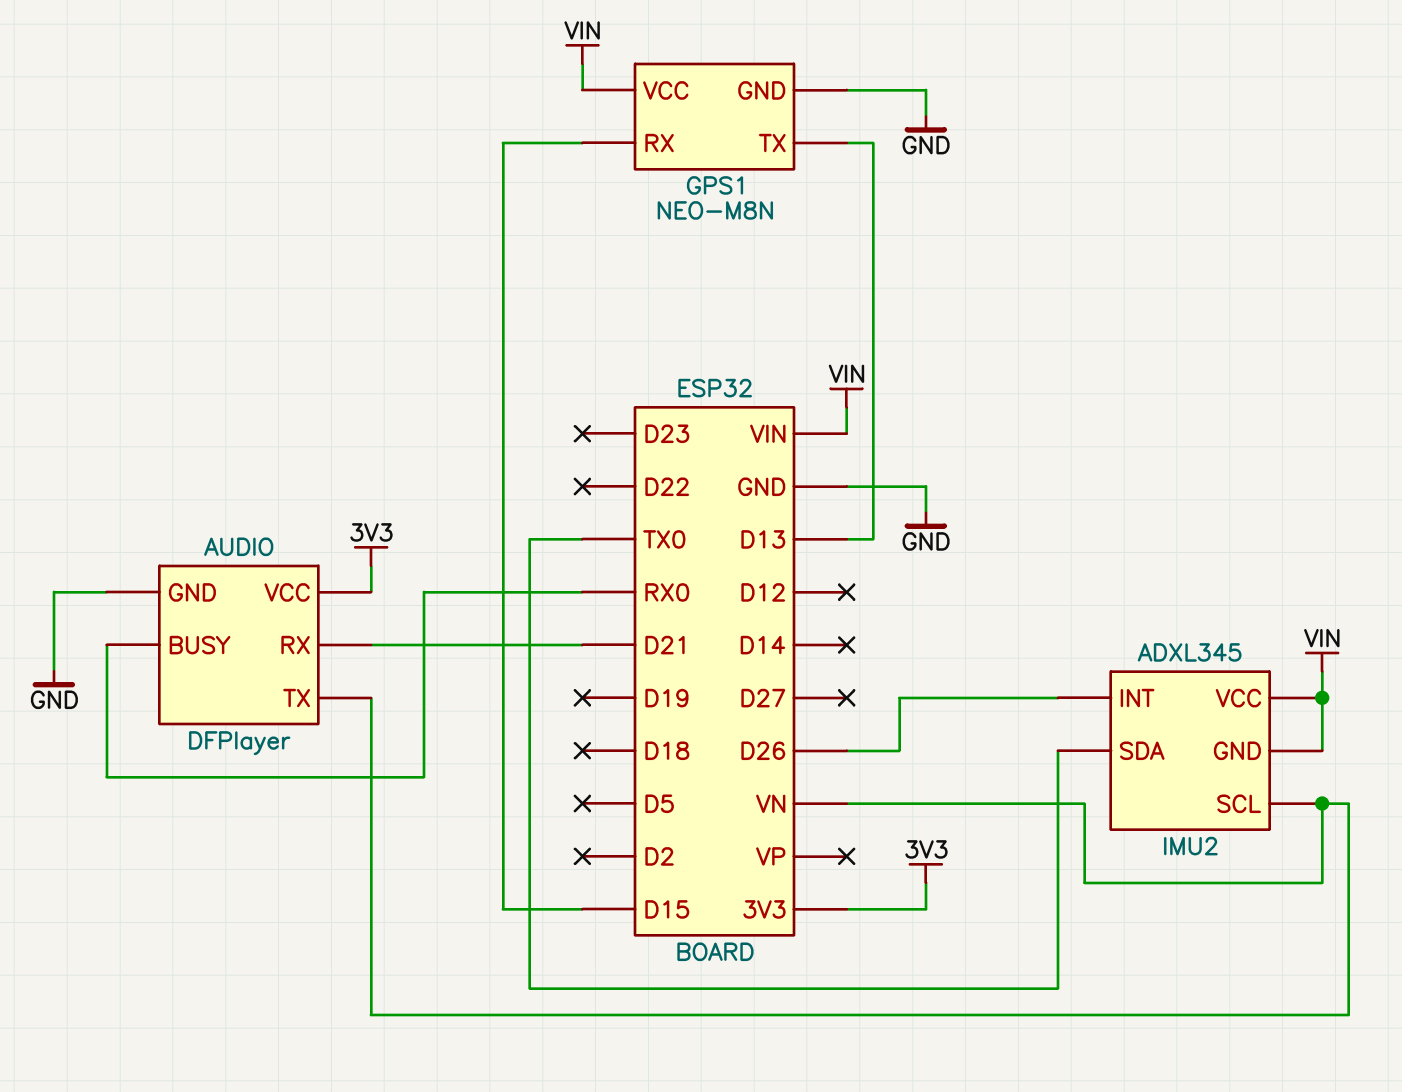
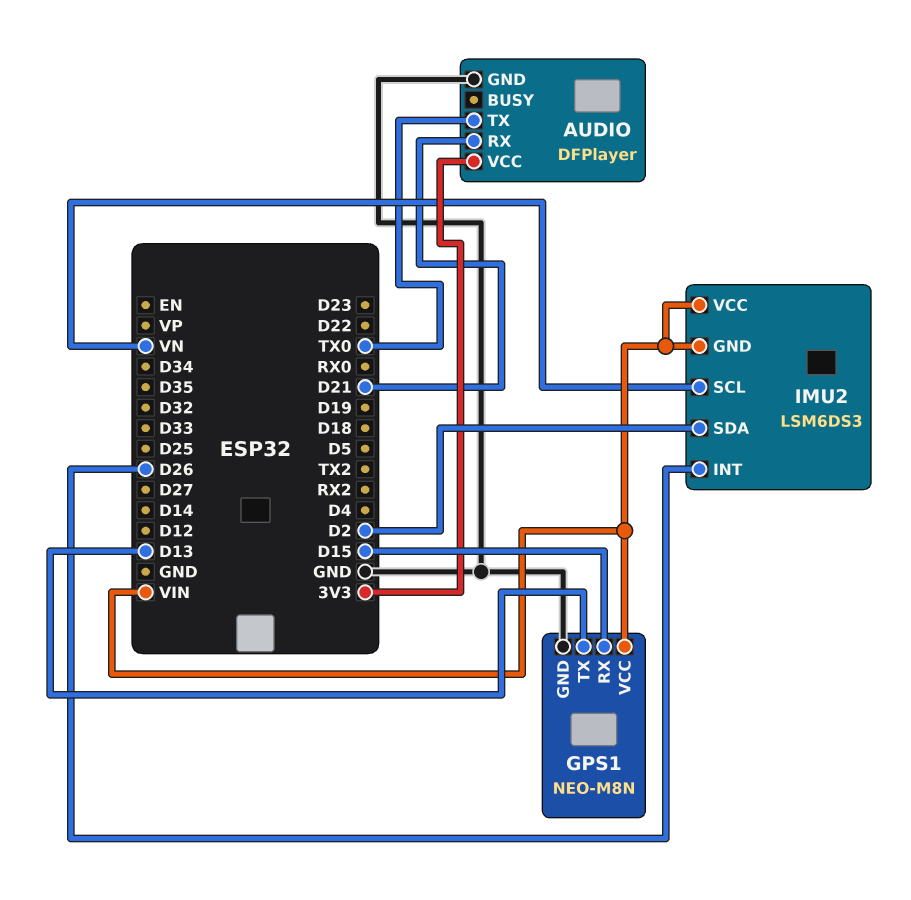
AUDIO pin BUSY: RX0 -> none
AUDIO pin TX: VN -> TX0
IMU2: ADXL345 -> LSM6DS3
IMU2 pin SDA: TX0 -> D2

